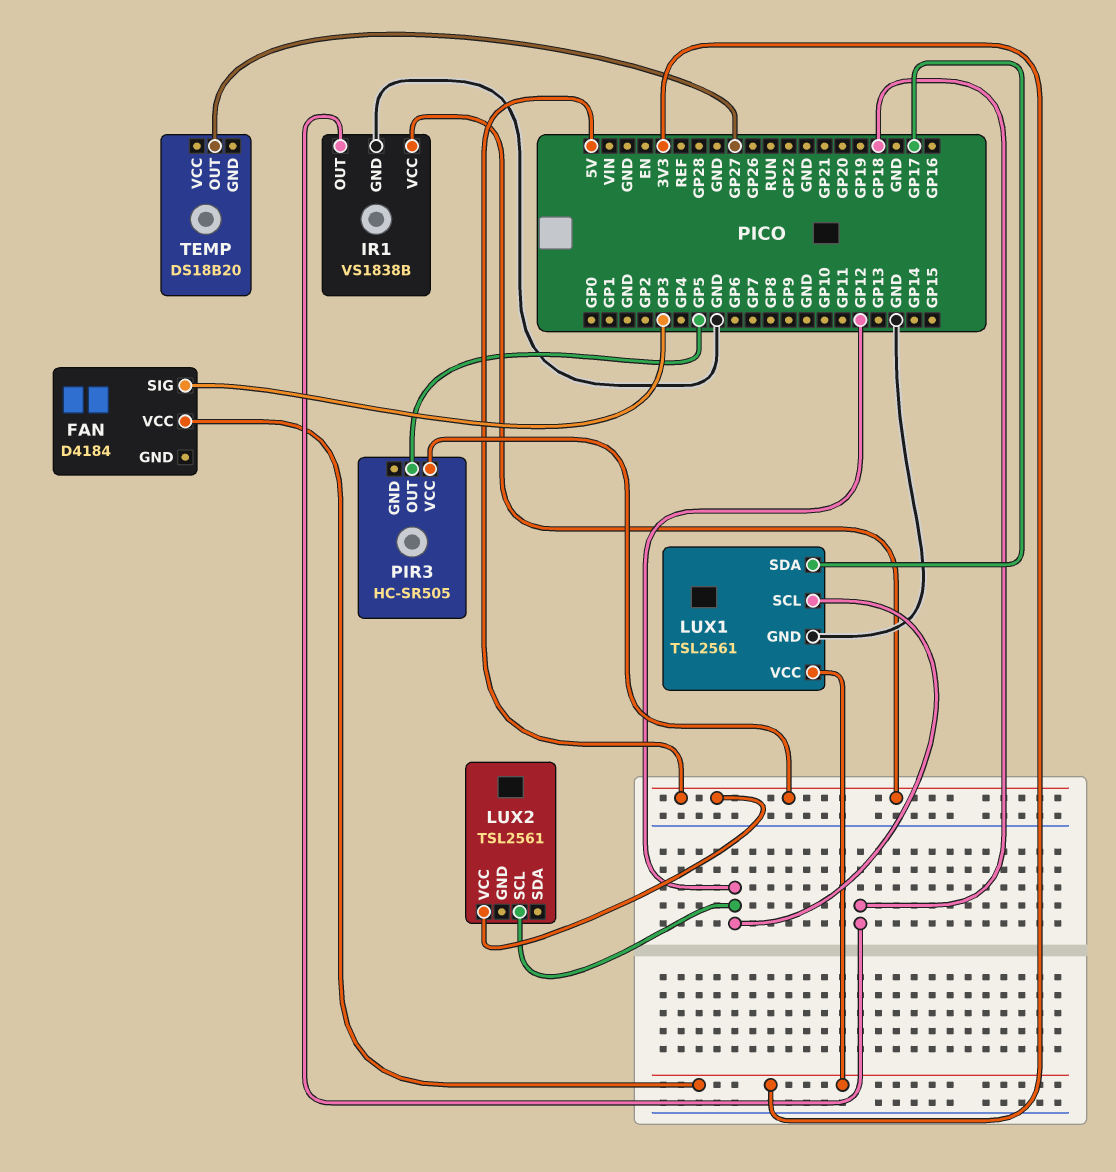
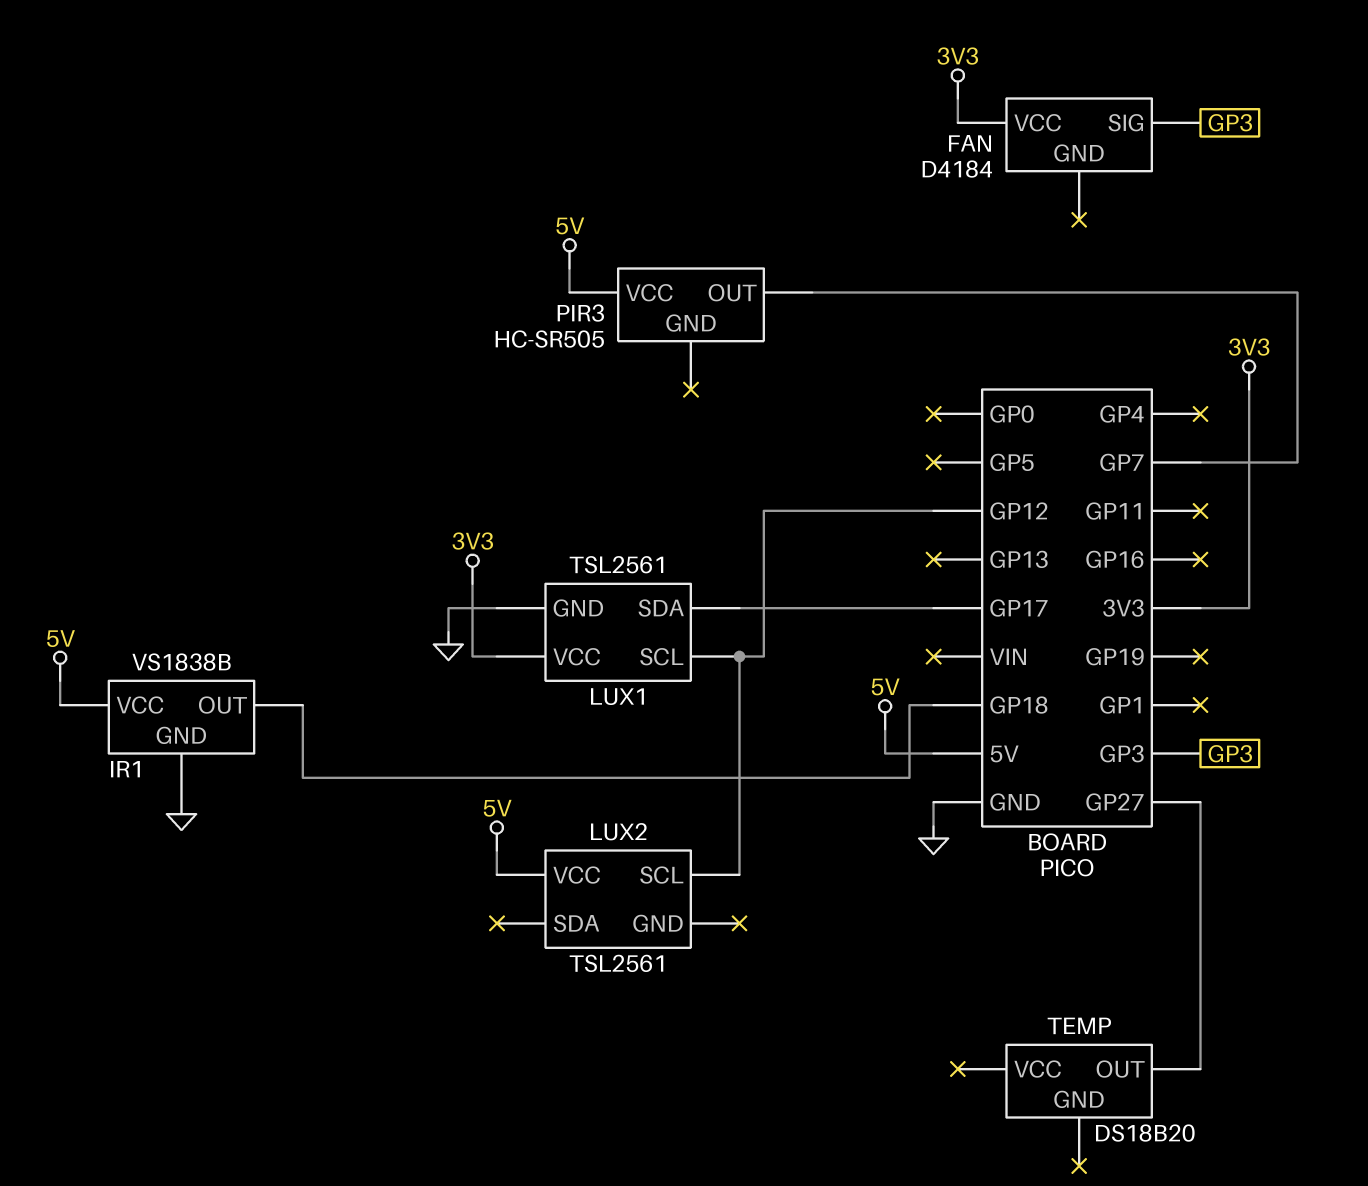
PIR3 pin OUT: GP5 -> GP7

